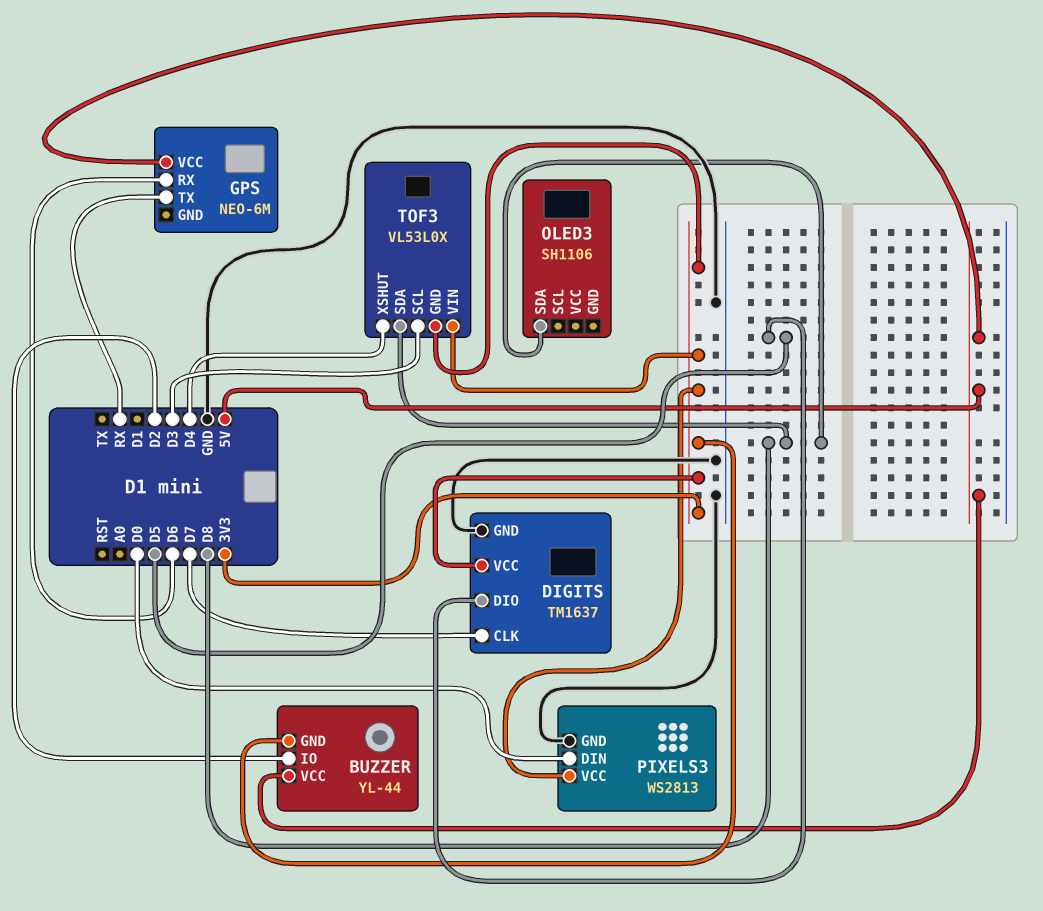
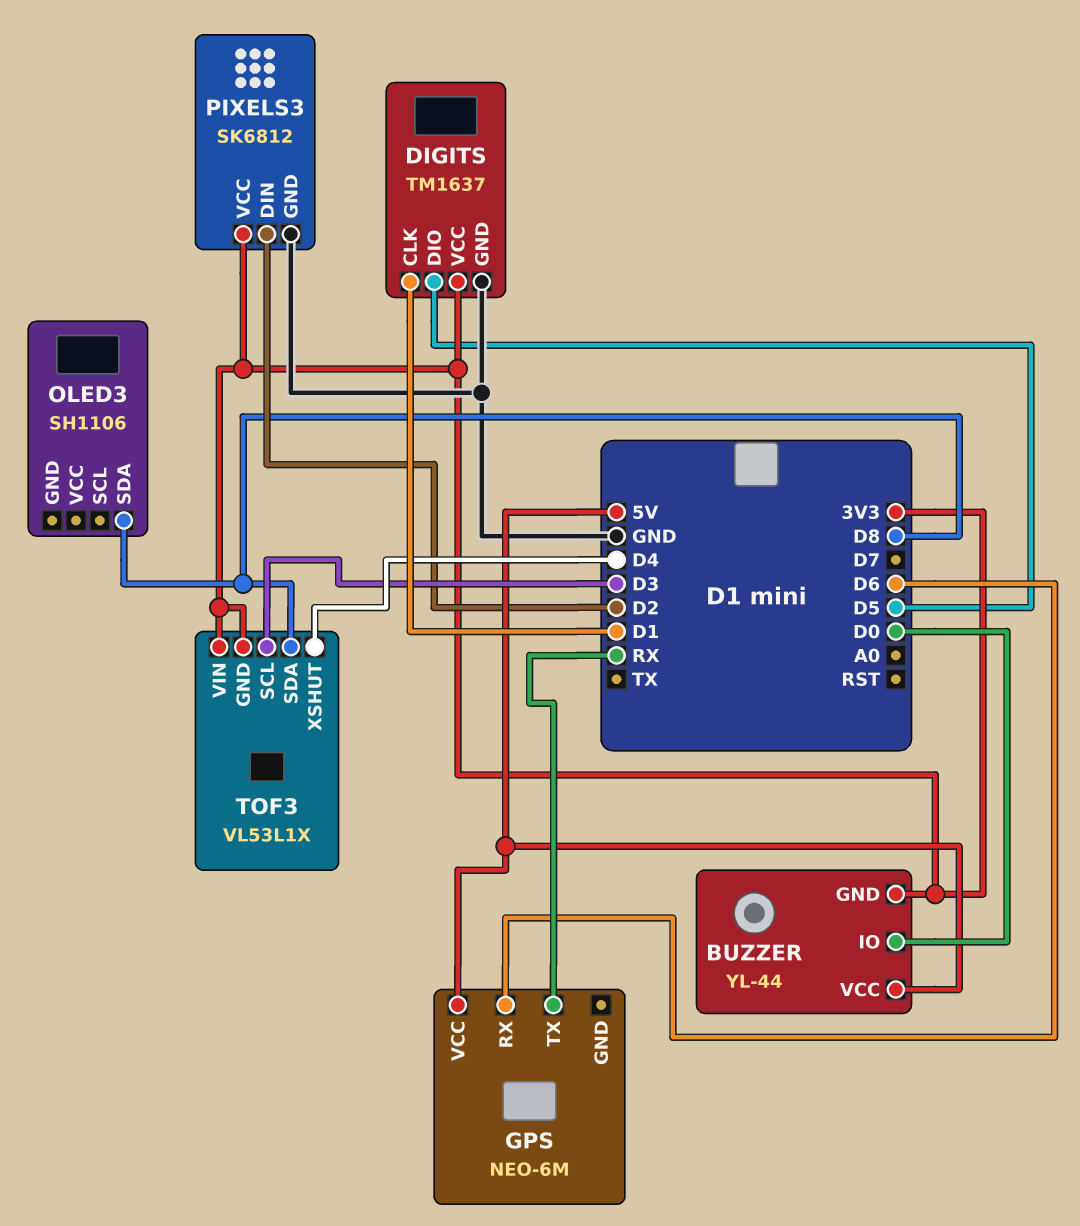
BUZZER pin IO: D2 -> D0
DIGITS pin CLK: D7 -> D1
PIXELS3: WS2813 -> SK6812
PIXELS3 pin DIN: D0 -> D2
TOF3: VL53L0X -> VL53L1X

